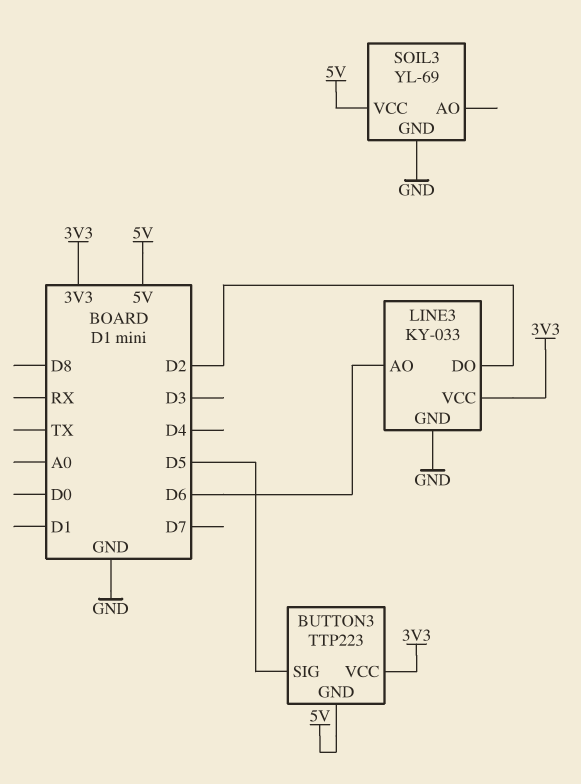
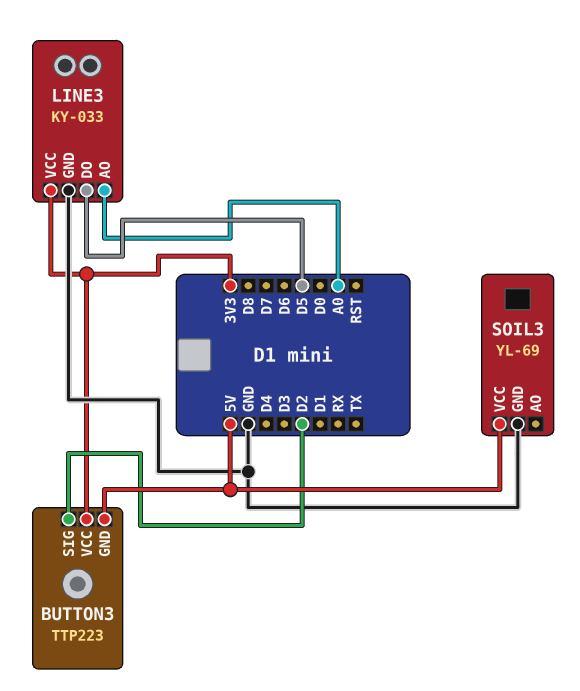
BUTTON3 pin SIG: D5 -> D2
LINE3 pin AO: D6 -> A0
LINE3 pin DO: D2 -> D5

